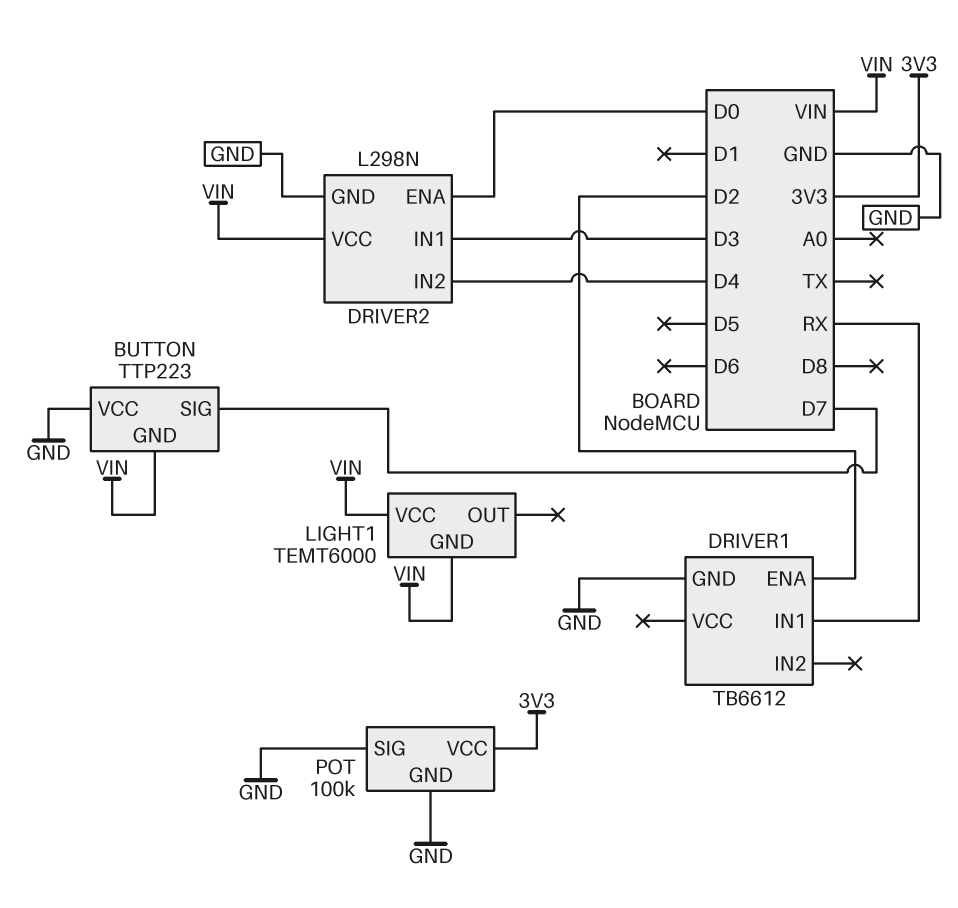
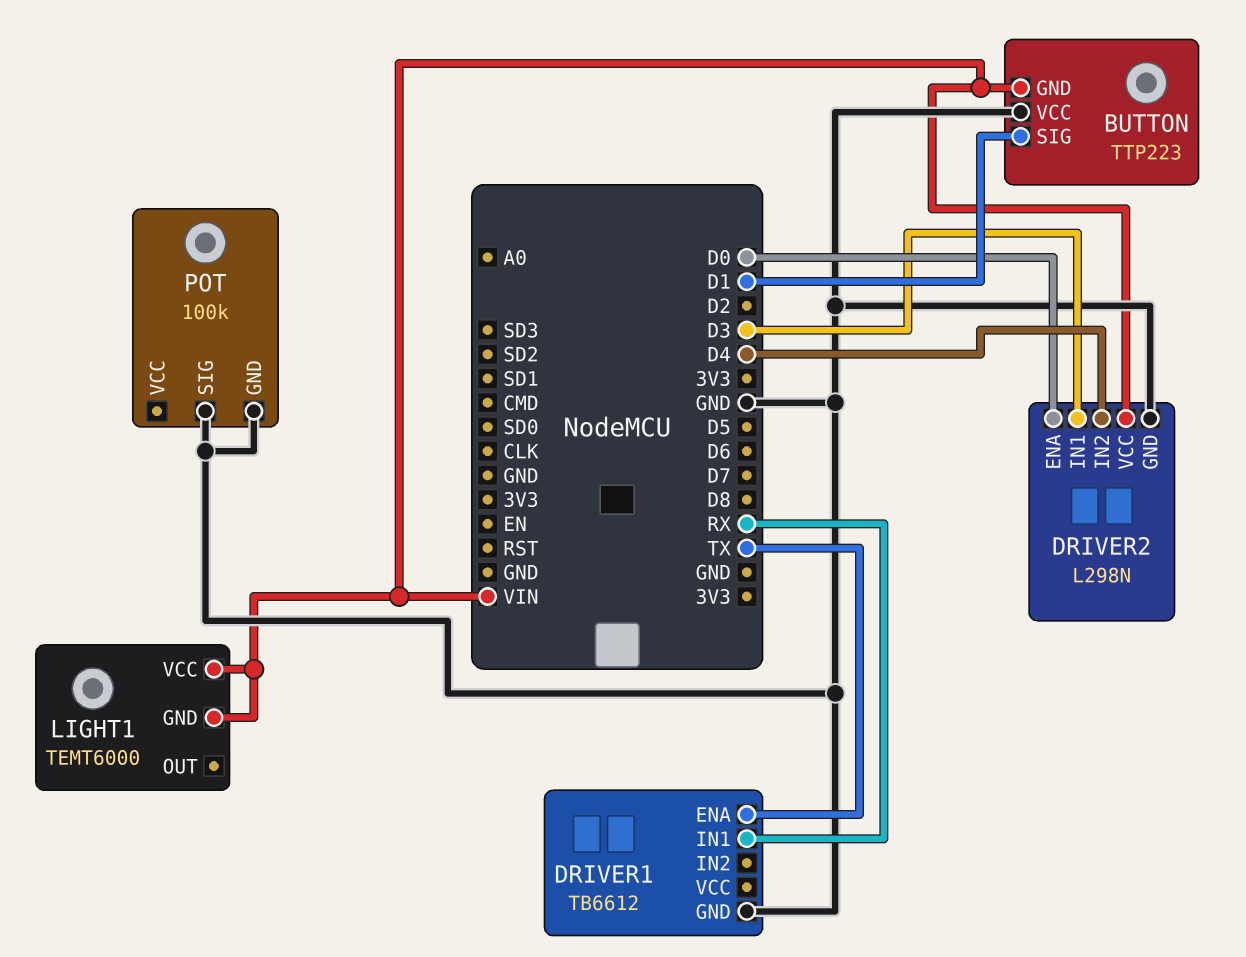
BUTTON pin SIG: D7 -> D1
DRIVER1 pin ENA: D2 -> TX
POT pin VCC: 3V3 -> none

